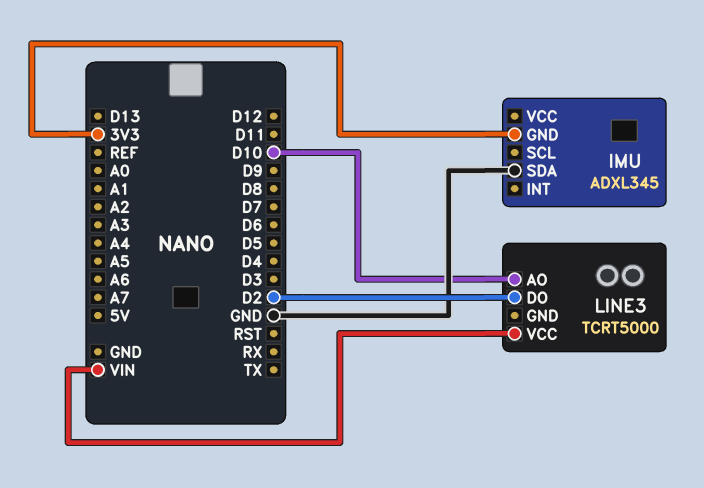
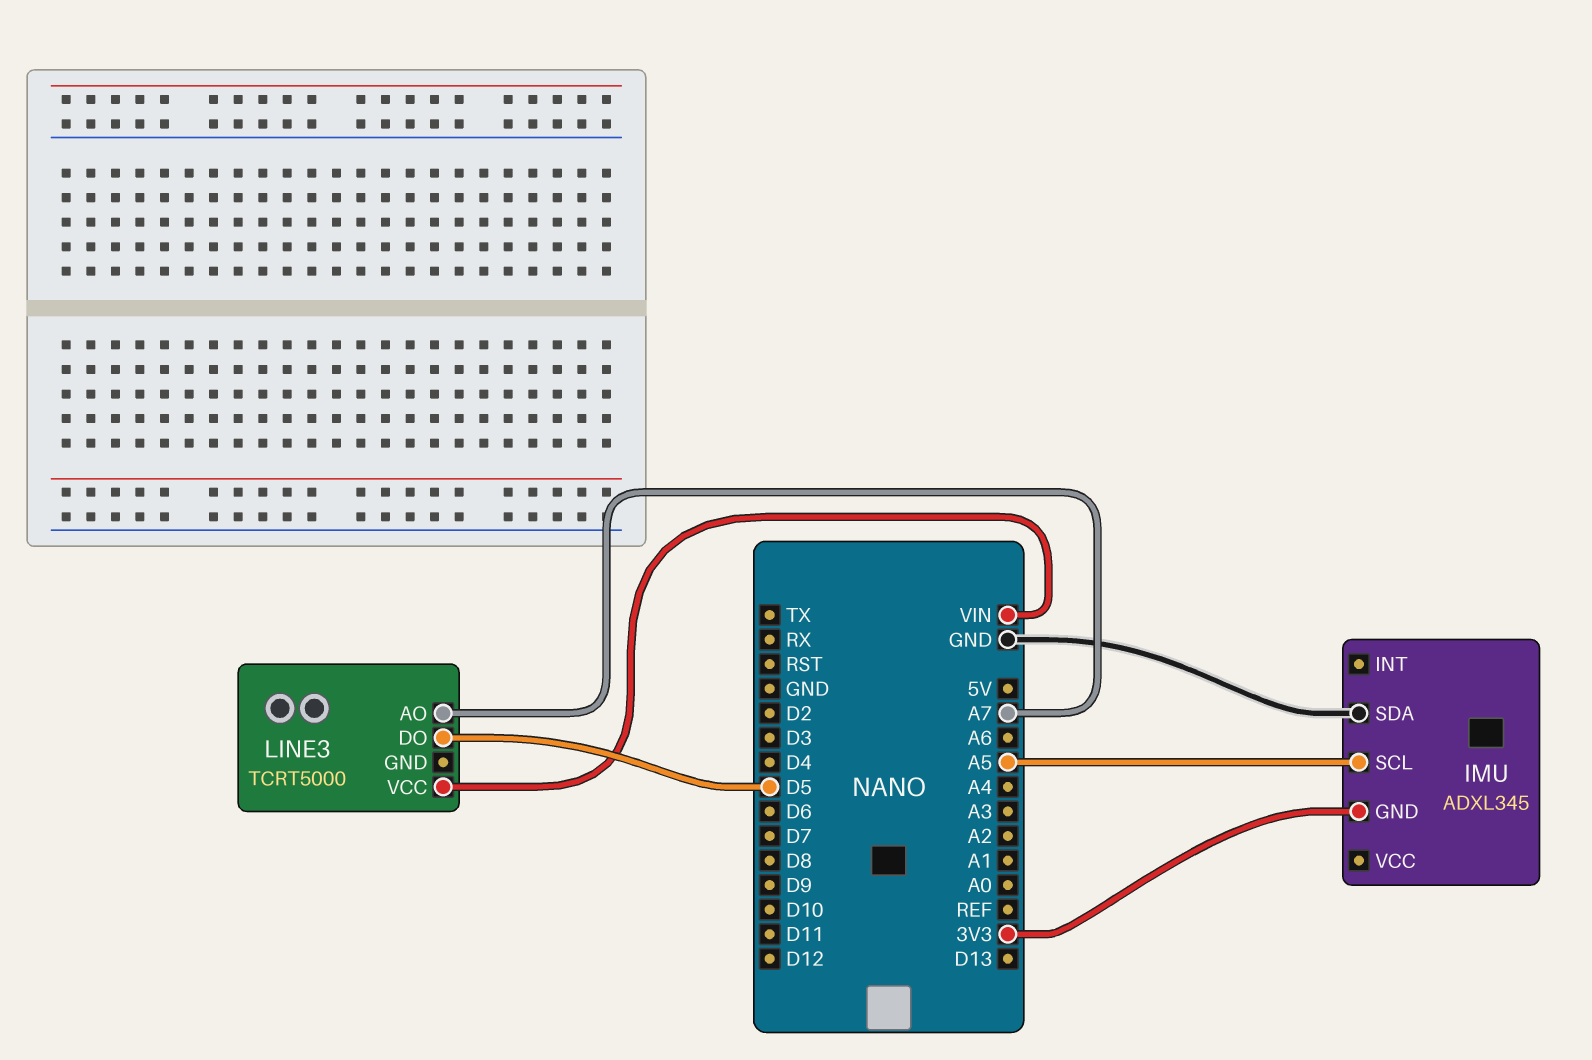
IMU pin SCL: none -> A5
LINE3 pin AO: D10 -> A7
LINE3 pin DO: D2 -> D5

